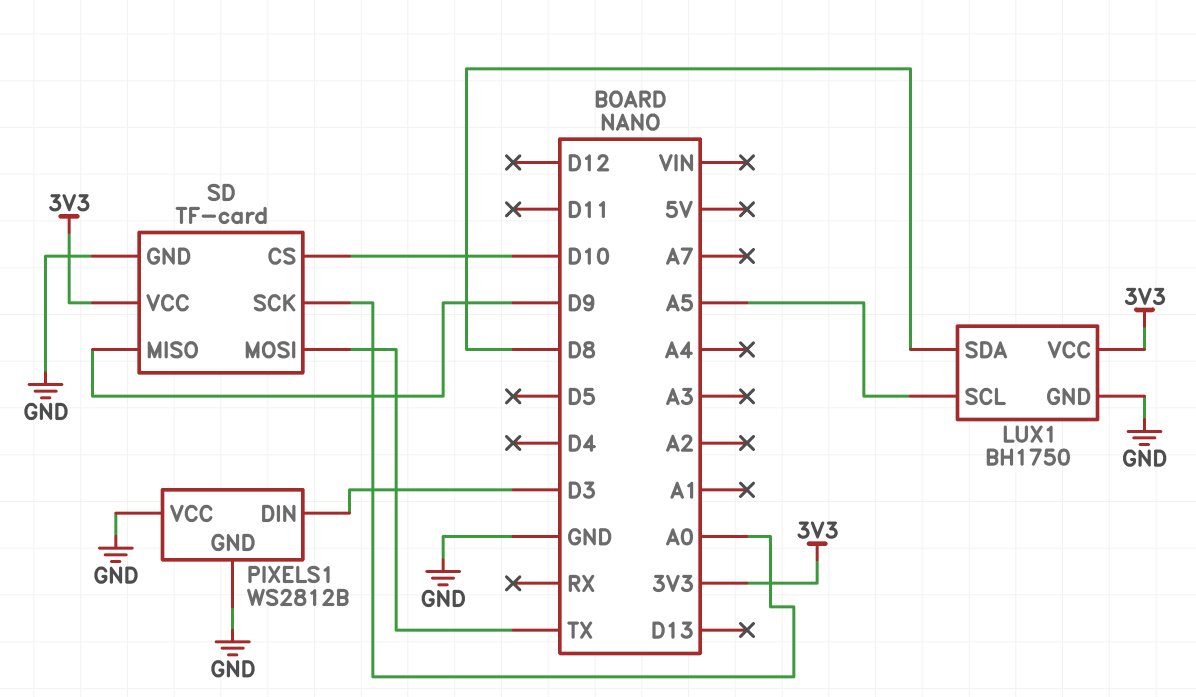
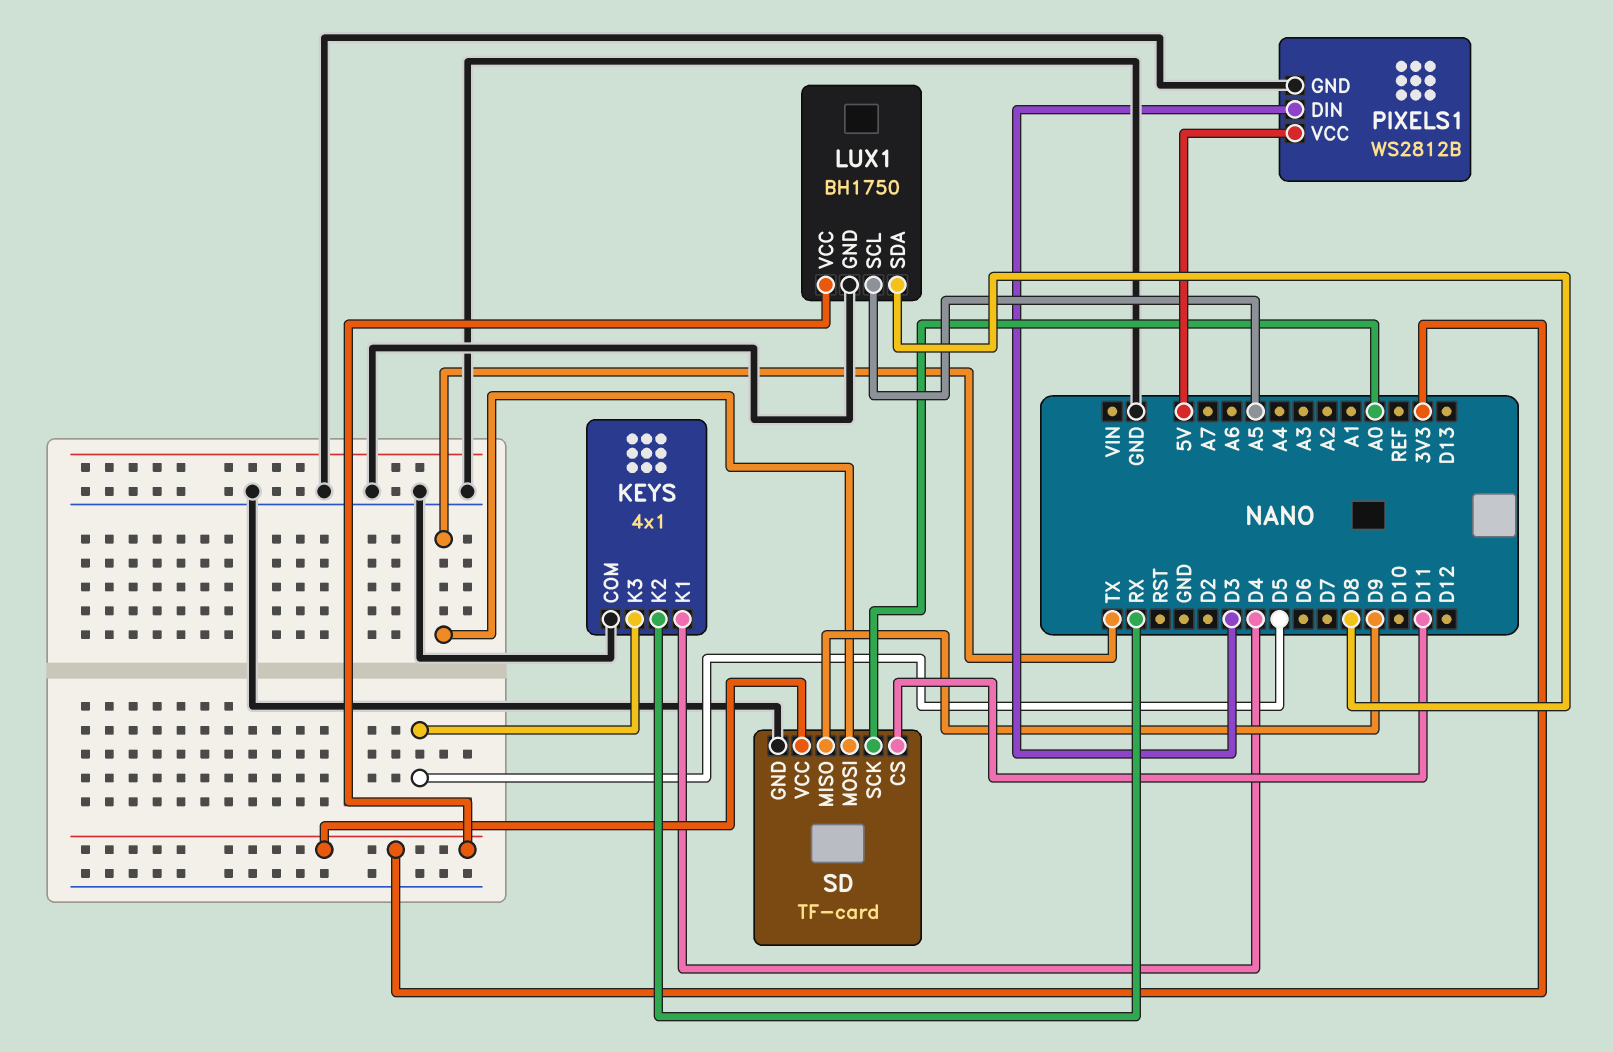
KEYS: none -> 4x1
KEYS pin COM: none -> GND
KEYS pin K1: none -> D4
KEYS pin K2: none -> RX
KEYS pin K3: none -> D5
PIXELS1 pin VCC: GND -> 5V
SD pin CS: D10 -> D11

